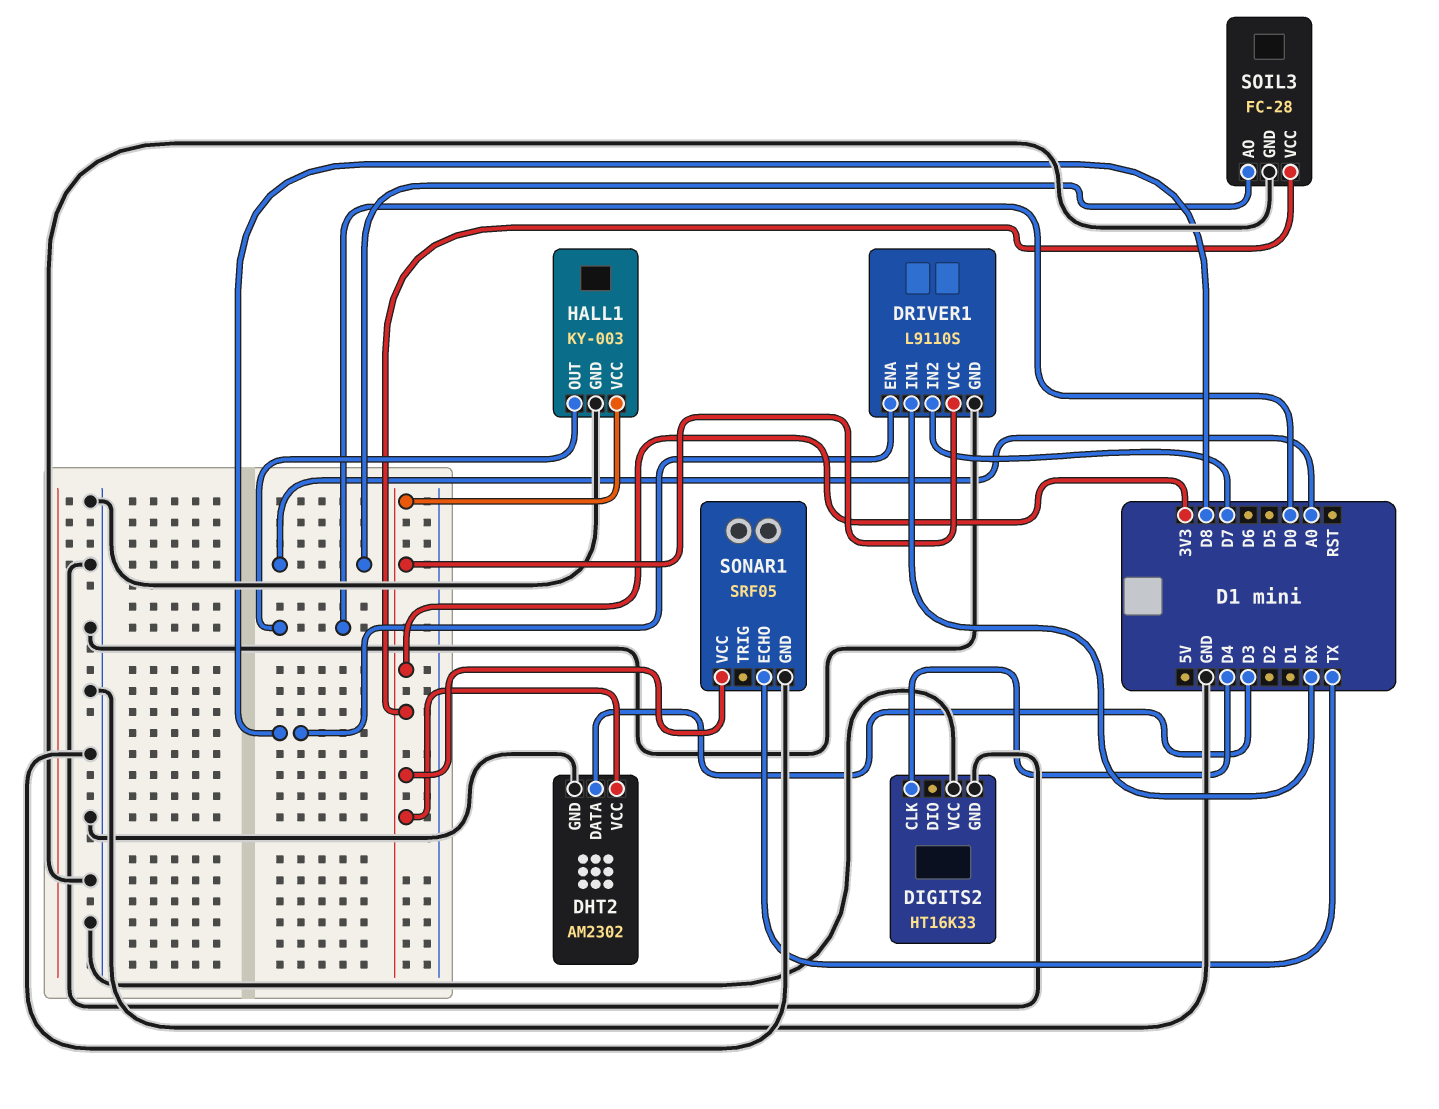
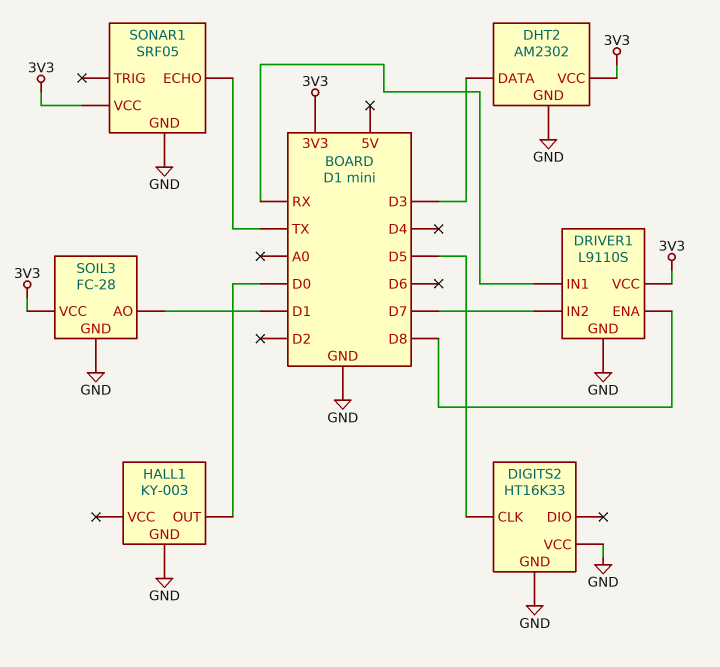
DIGITS2 pin CLK: D4 -> D5
HALL1 pin VCC: 3V3 -> none
SOIL3 pin AO: A0 -> D1

